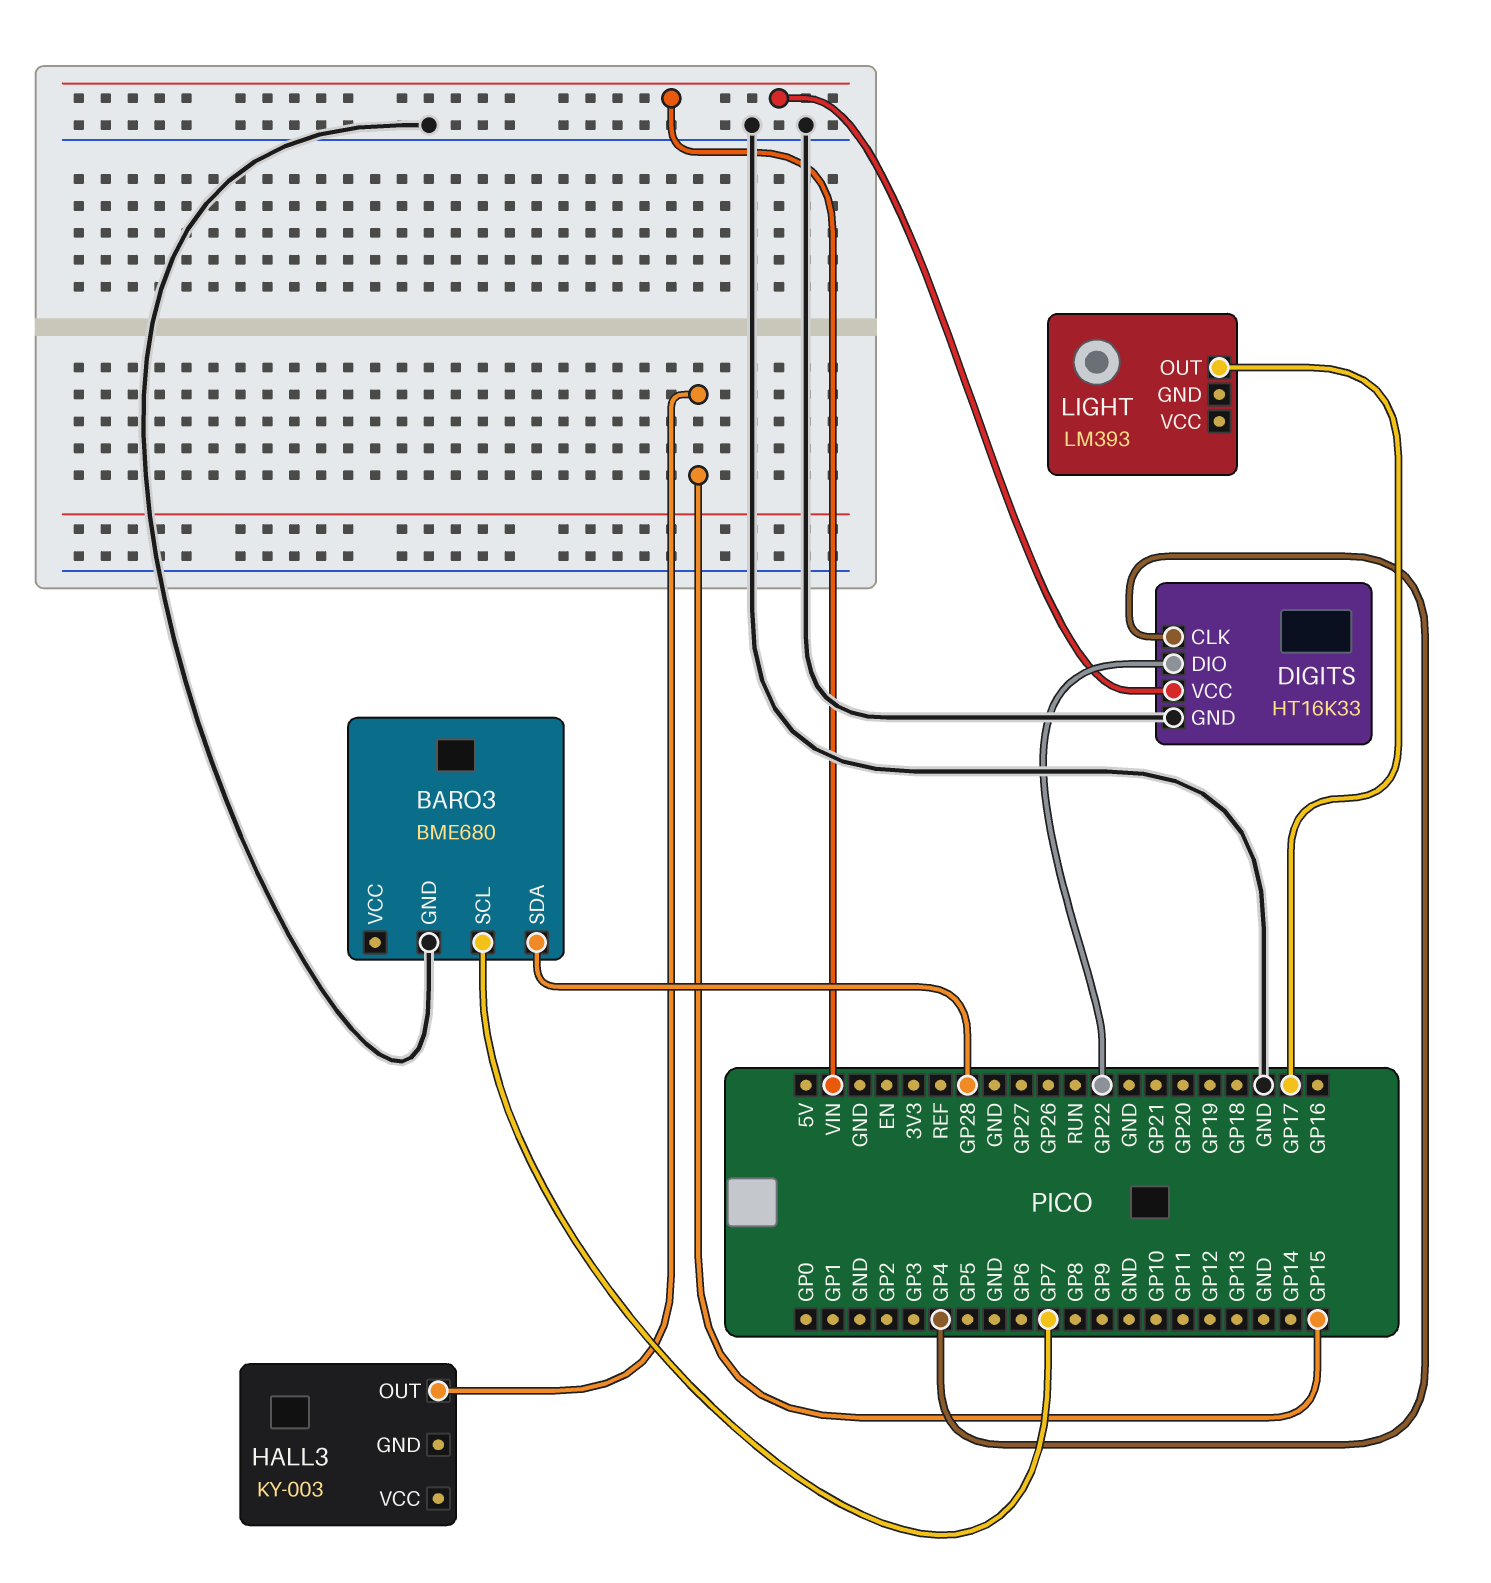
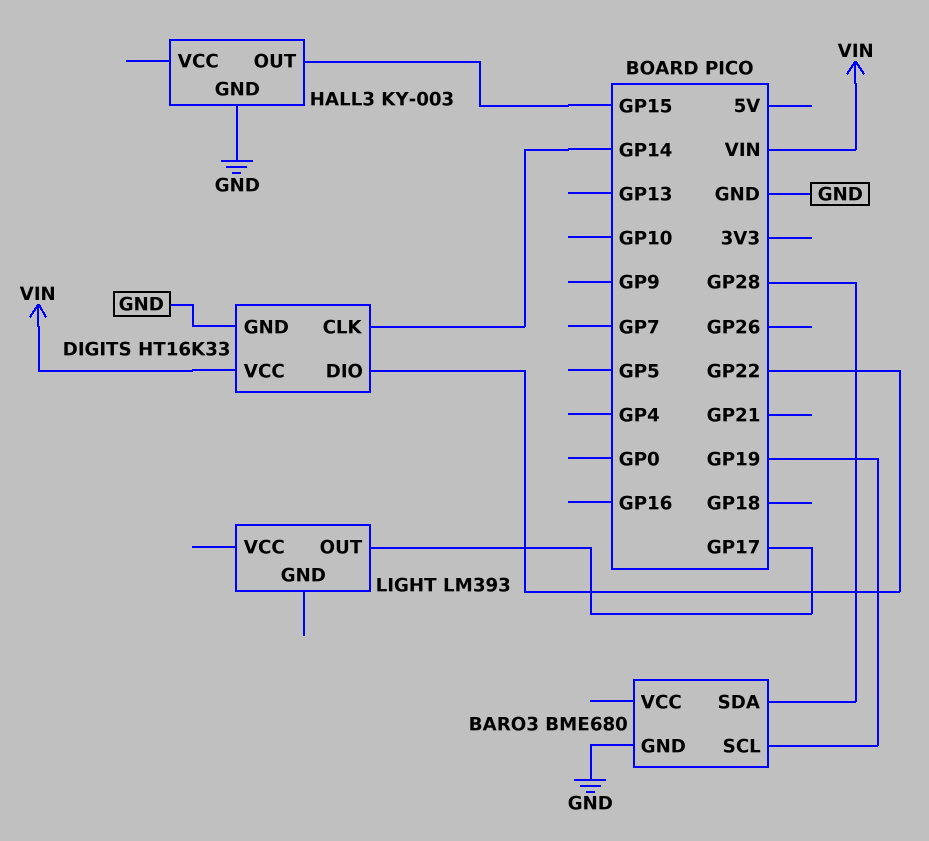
BARO3 pin SCL: GP7 -> GP19
DIGITS pin CLK: GP4 -> GP14
HALL3 pin GND: none -> GND

